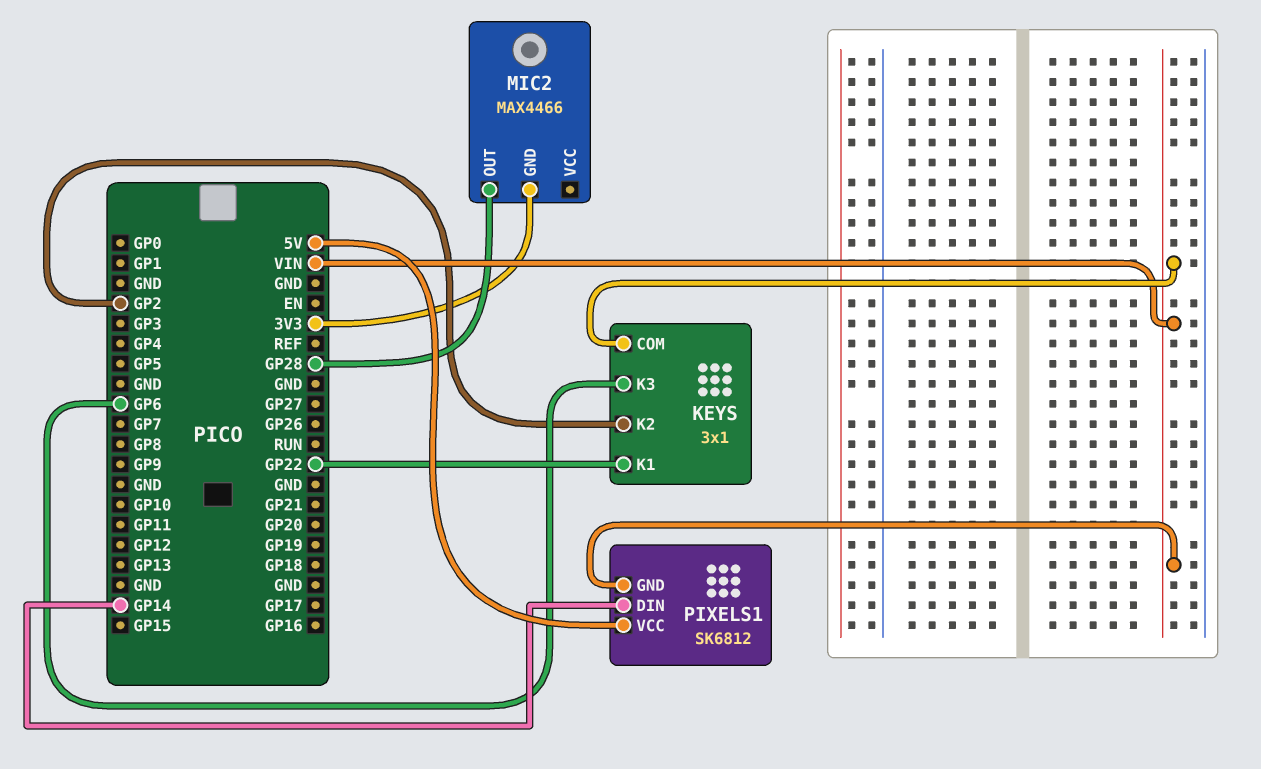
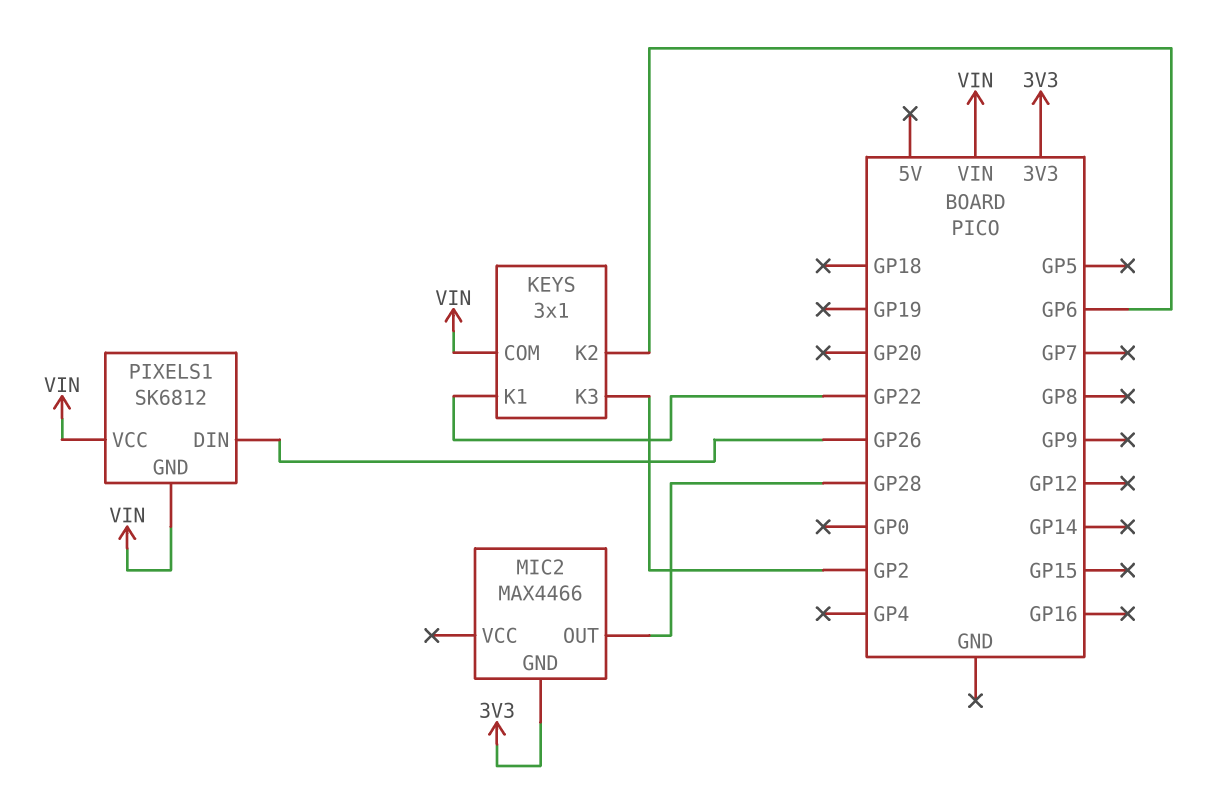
KEYS pin K2: GP2 -> GP6
KEYS pin K3: GP6 -> GP2
PIXELS1 pin DIN: GP14 -> GP26
PIXELS1 pin VCC: 5V -> VIN

